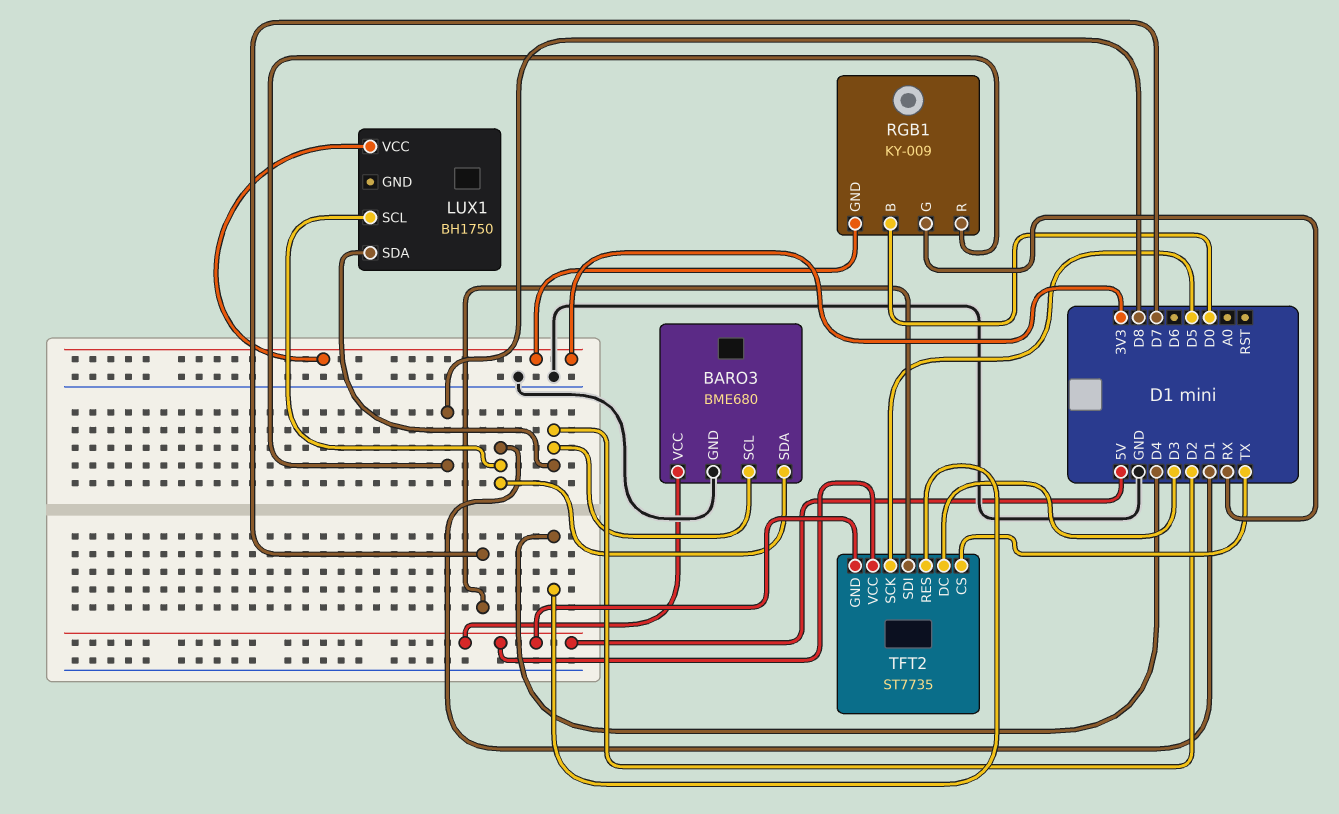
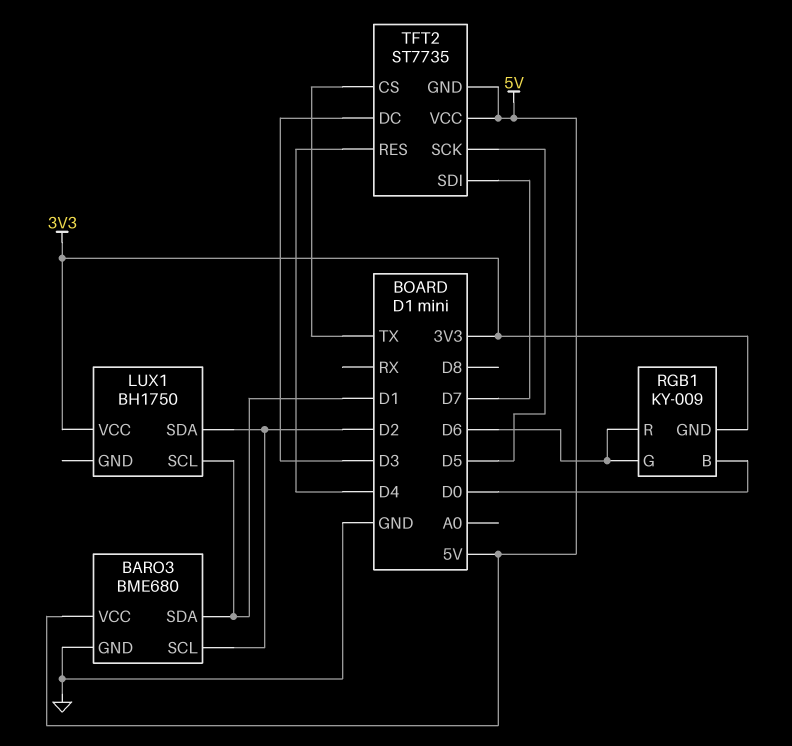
RGB1 pin G: RX -> D6
RGB1 pin R: D8 -> D6

